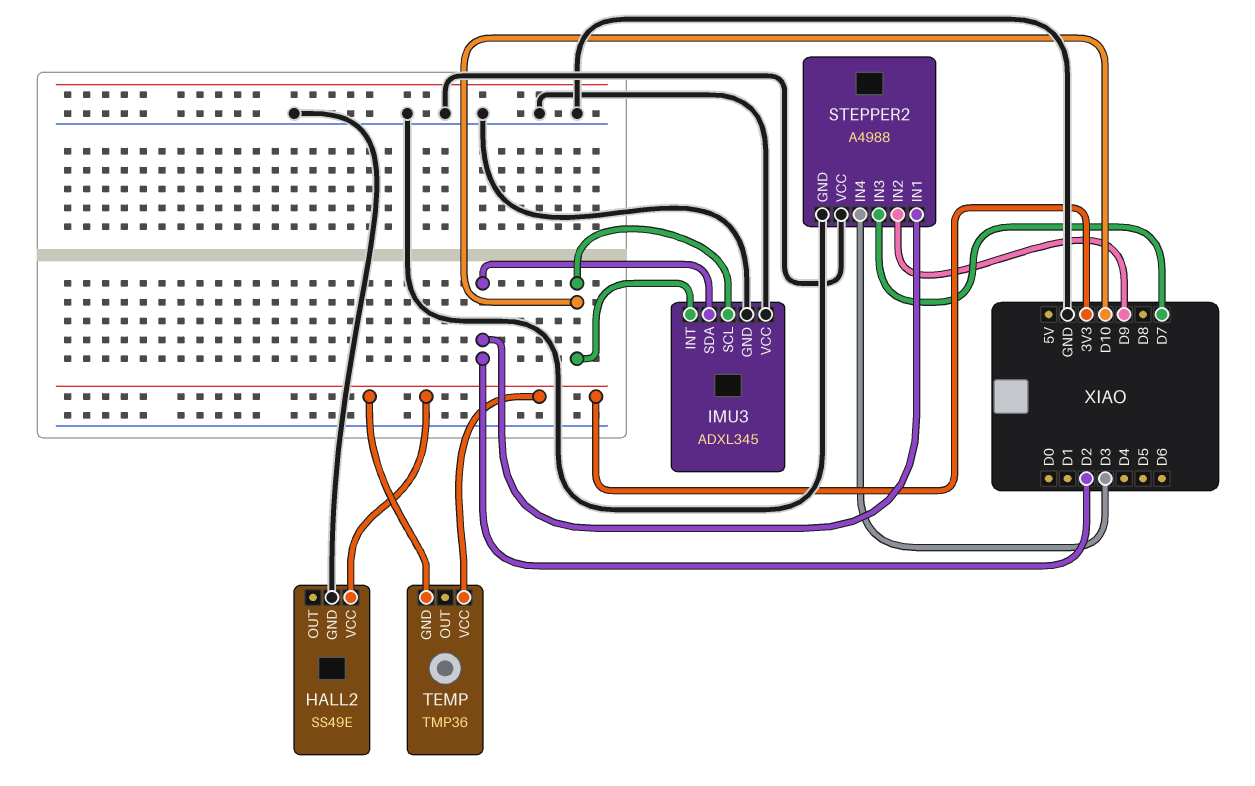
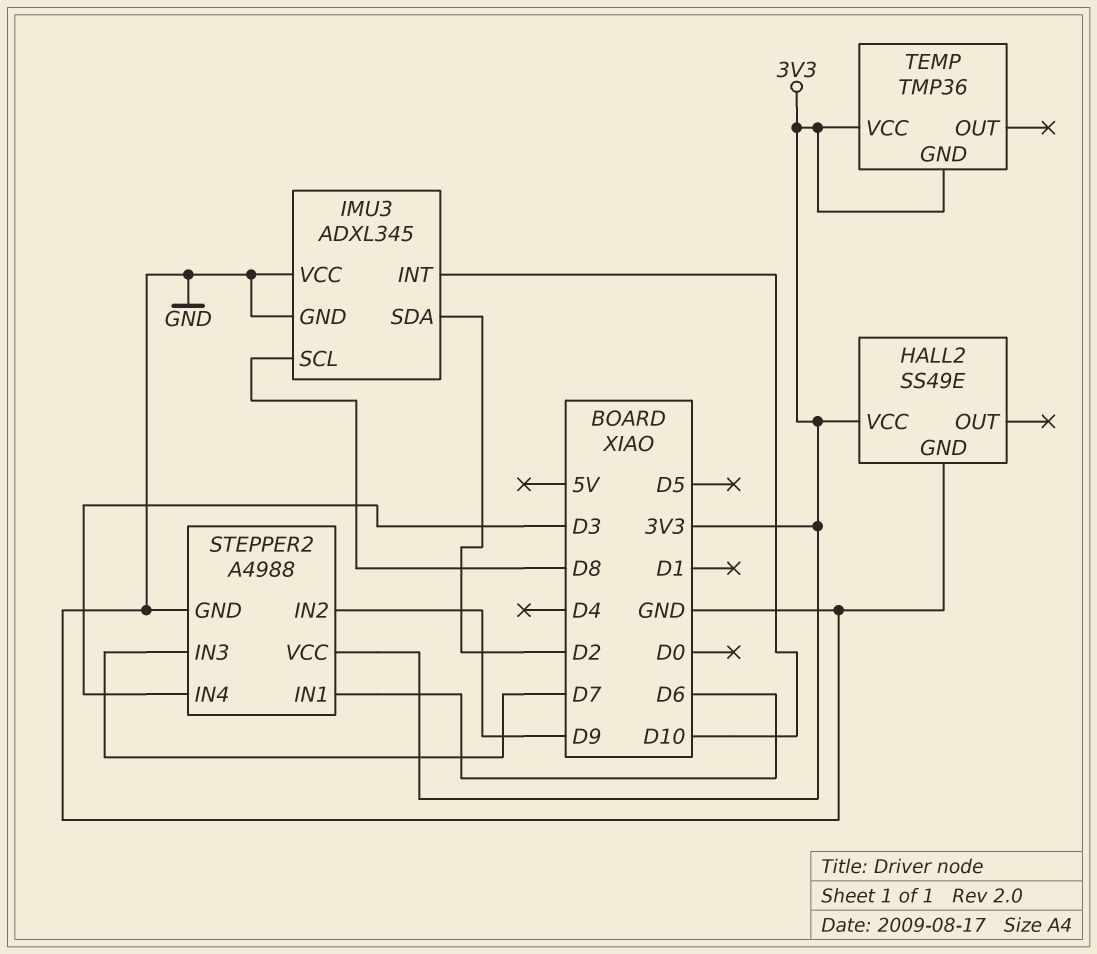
IMU3 pin SCL: D10 -> D8
STEPPER2 pin IN1: D2 -> D6
STEPPER2 pin VCC: GND -> 3V3

